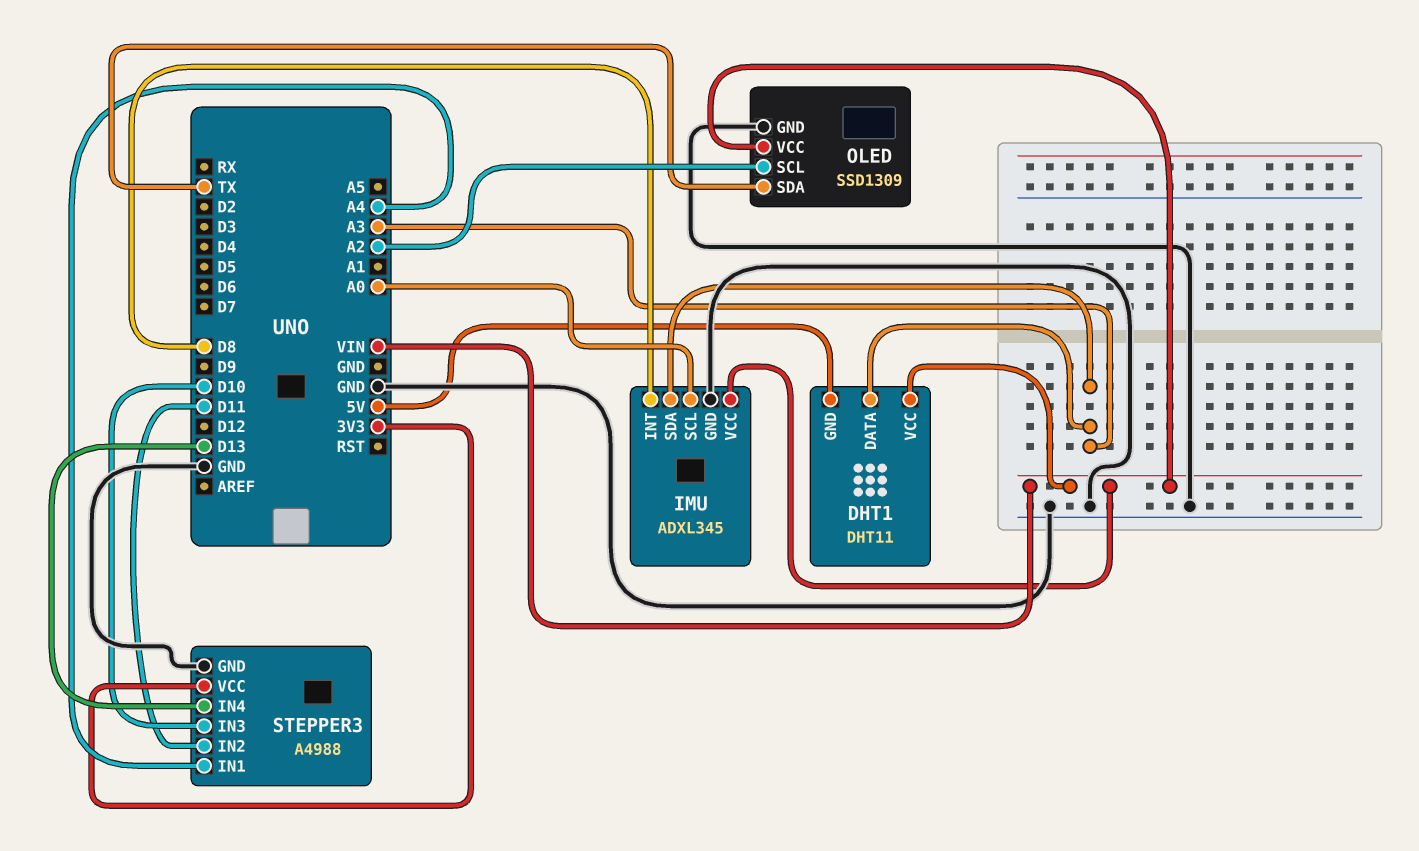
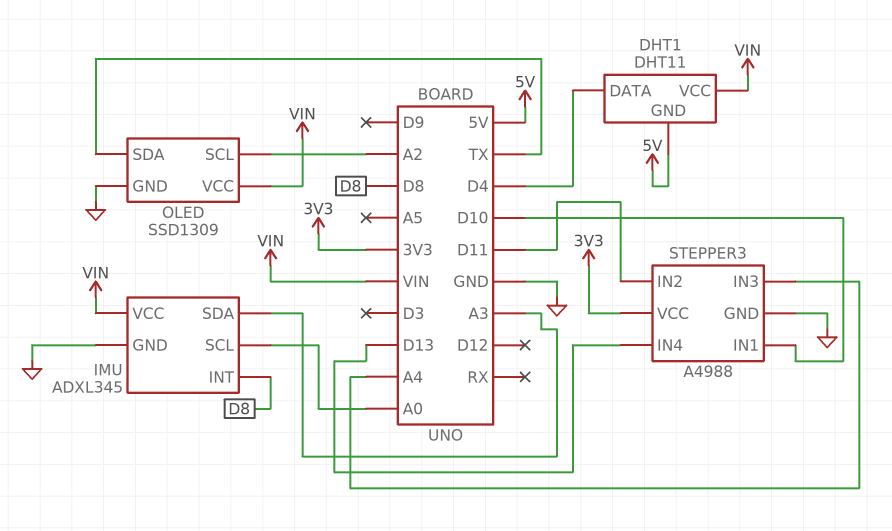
DHT1 pin DATA: A3 -> D4
STEPPER3 pin IN1: A4 -> D10
STEPPER3 pin IN3: D10 -> A4

